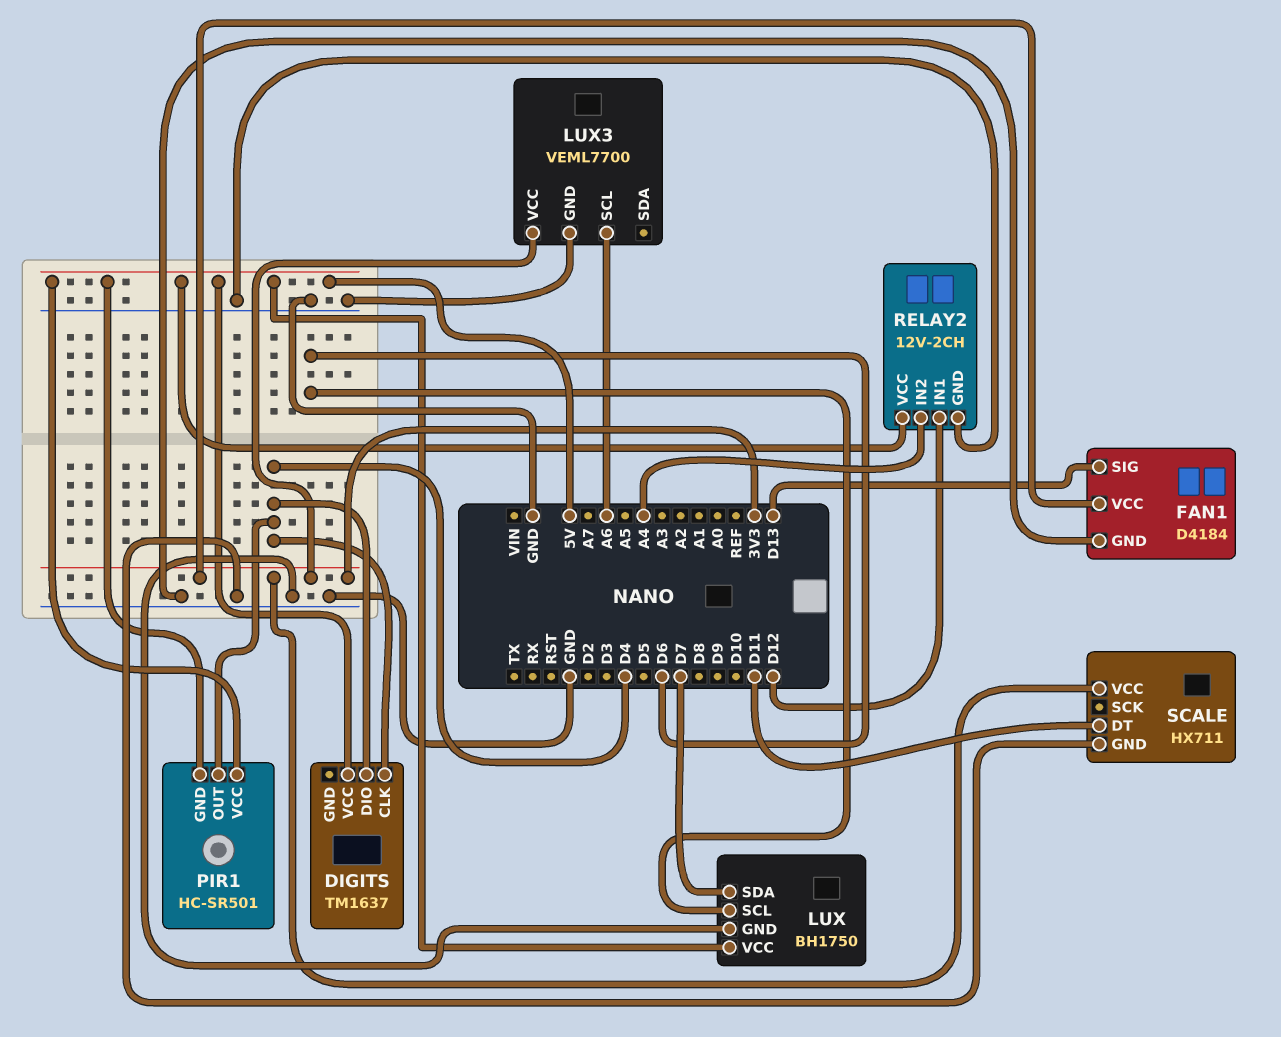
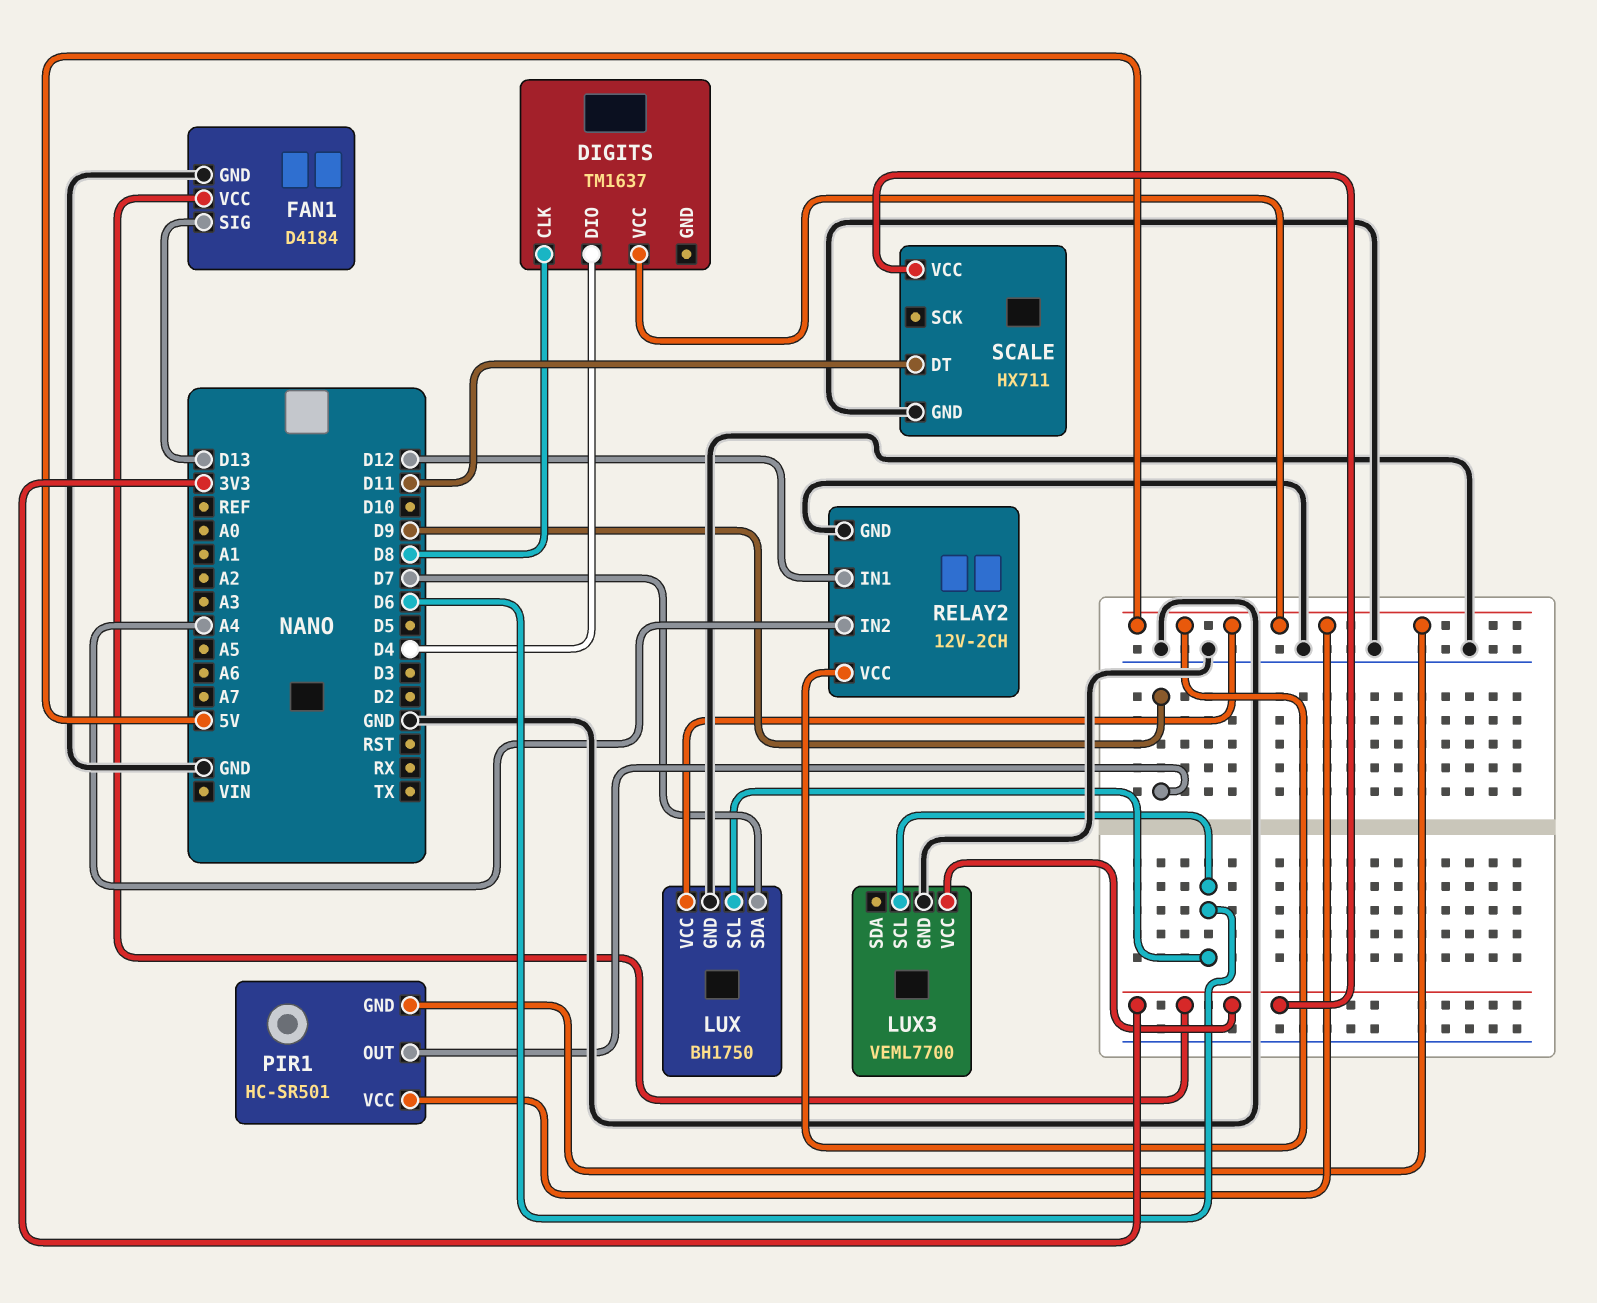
DIGITS pin CLK: D4 -> D8
LUX3 pin SCL: A6 -> D6
PIR1 pin OUT: D4 -> D9

